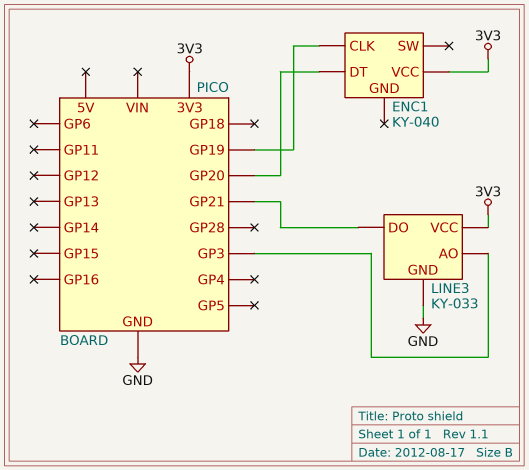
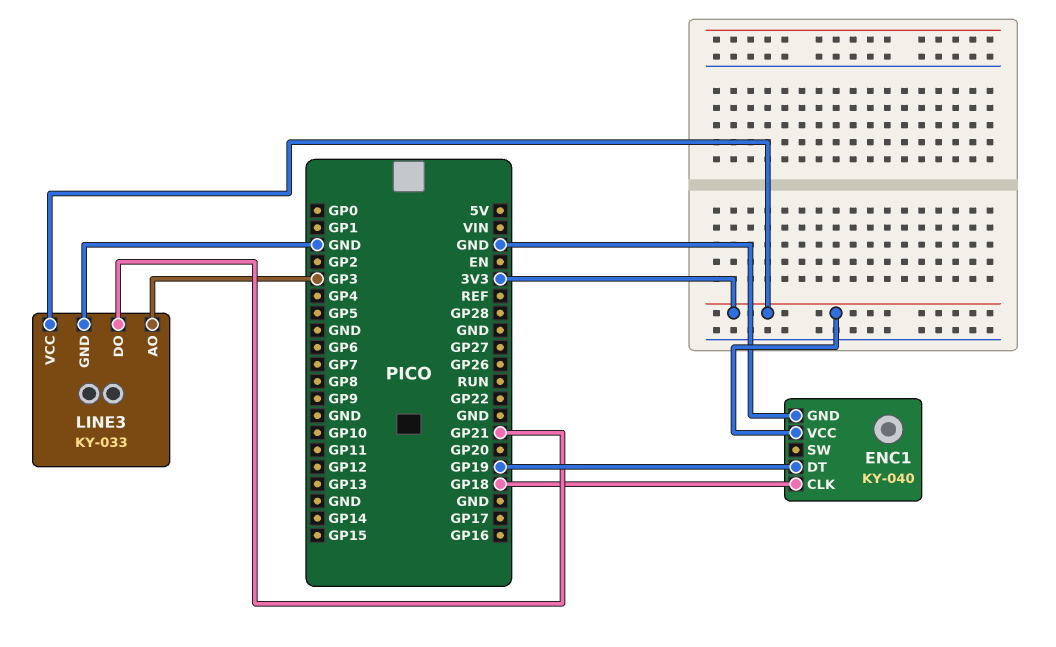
ENC1 pin CLK: GP19 -> GP18
ENC1 pin DT: GP20 -> GP19
ENC1 pin GND: none -> GND

